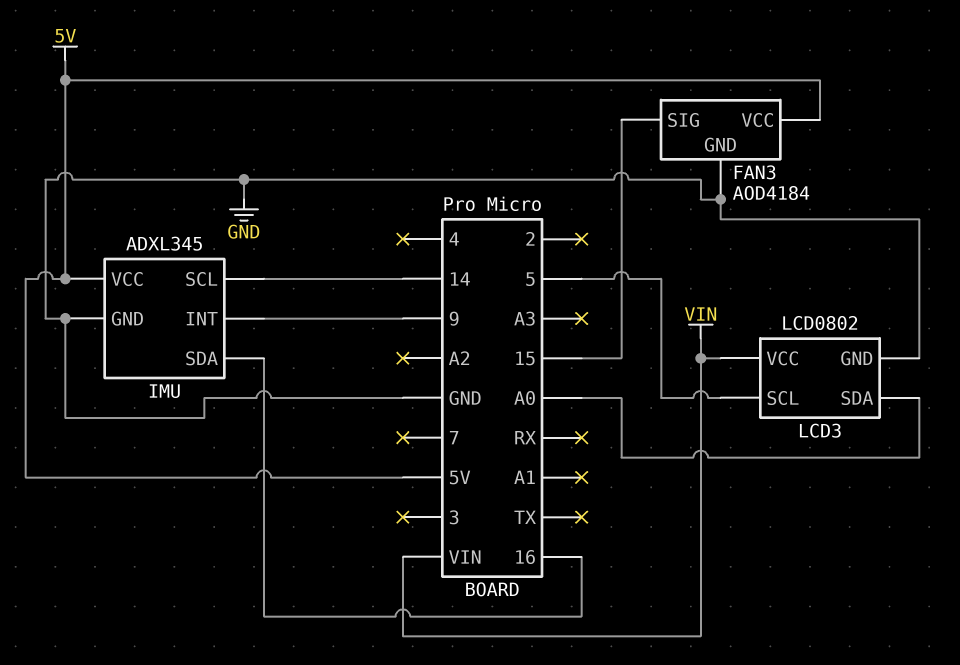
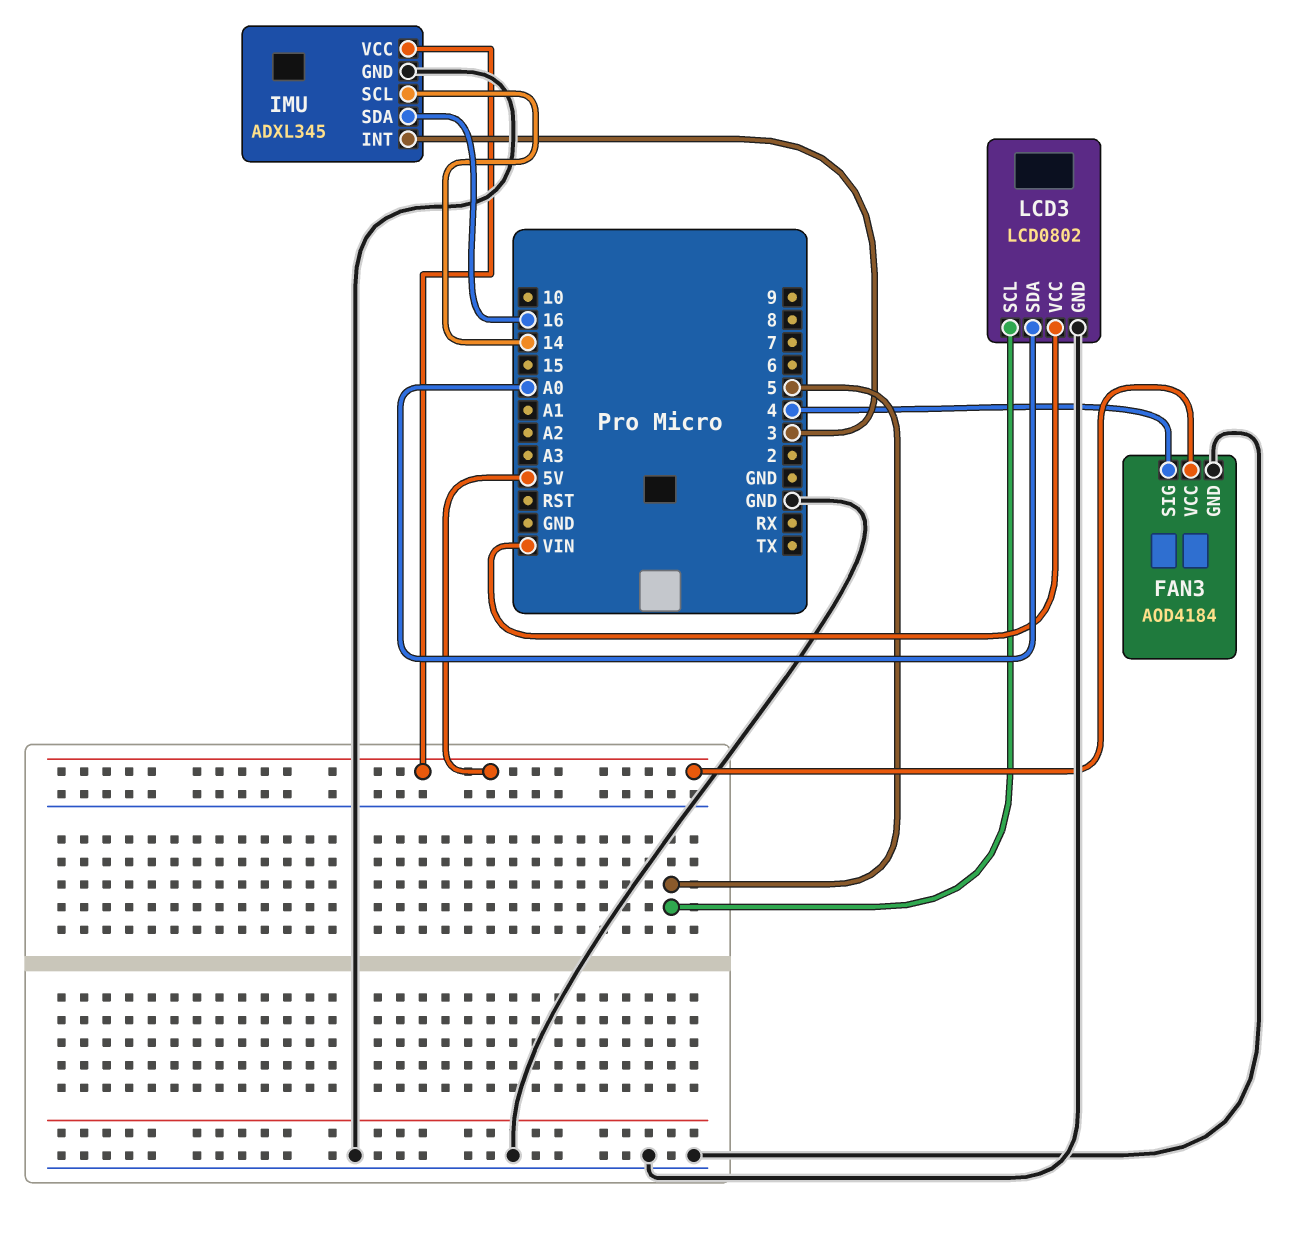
FAN3 pin SIG: 15 -> 4
IMU pin INT: 9 -> 3

